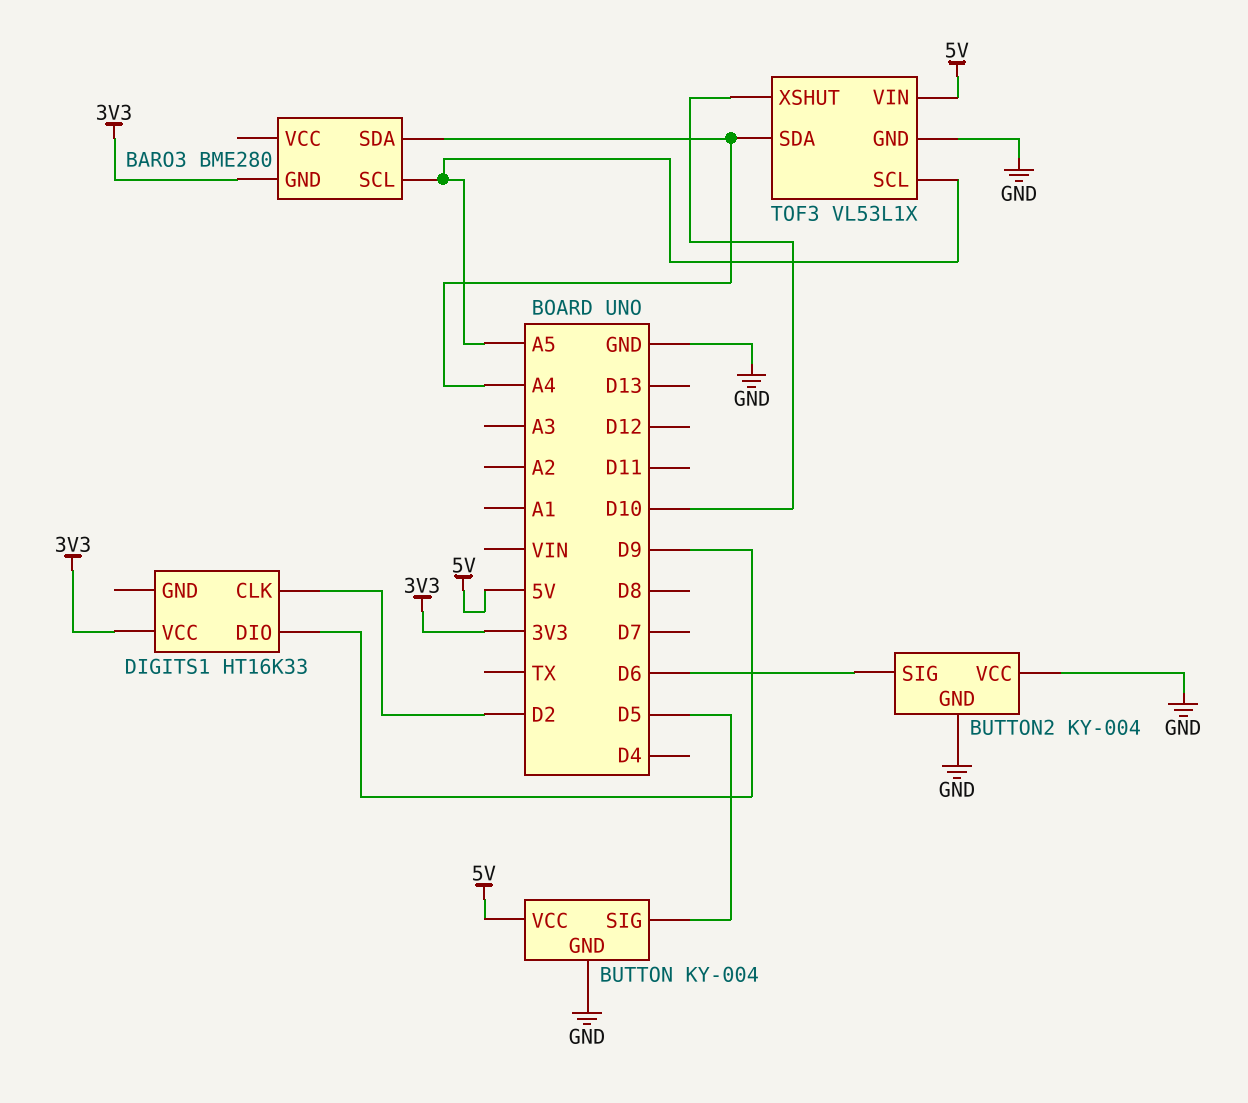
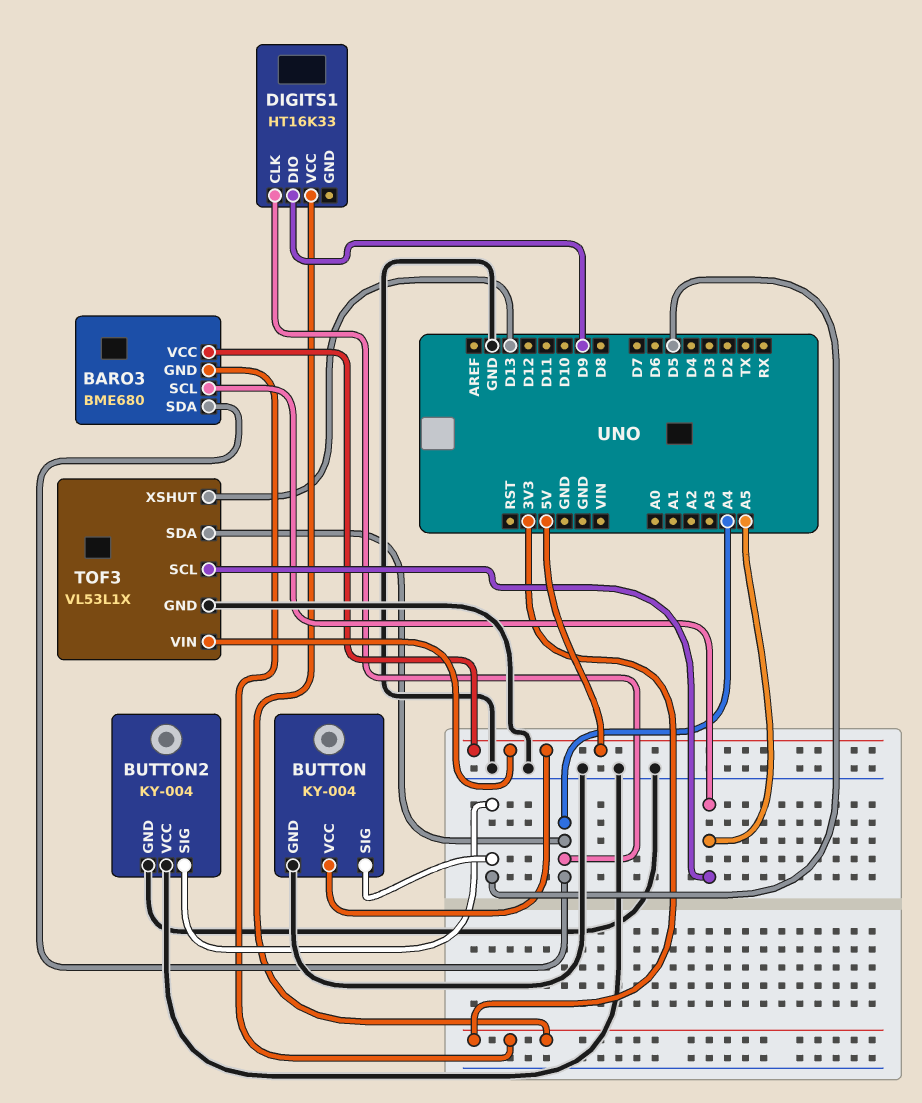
BARO3: BME280 -> BME680
BARO3 pin VCC: none -> 5V
BUTTON2 pin SIG: D6 -> D5
DIGITS1 pin CLK: D2 -> A4
TOF3 pin XSHUT: D10 -> D13

